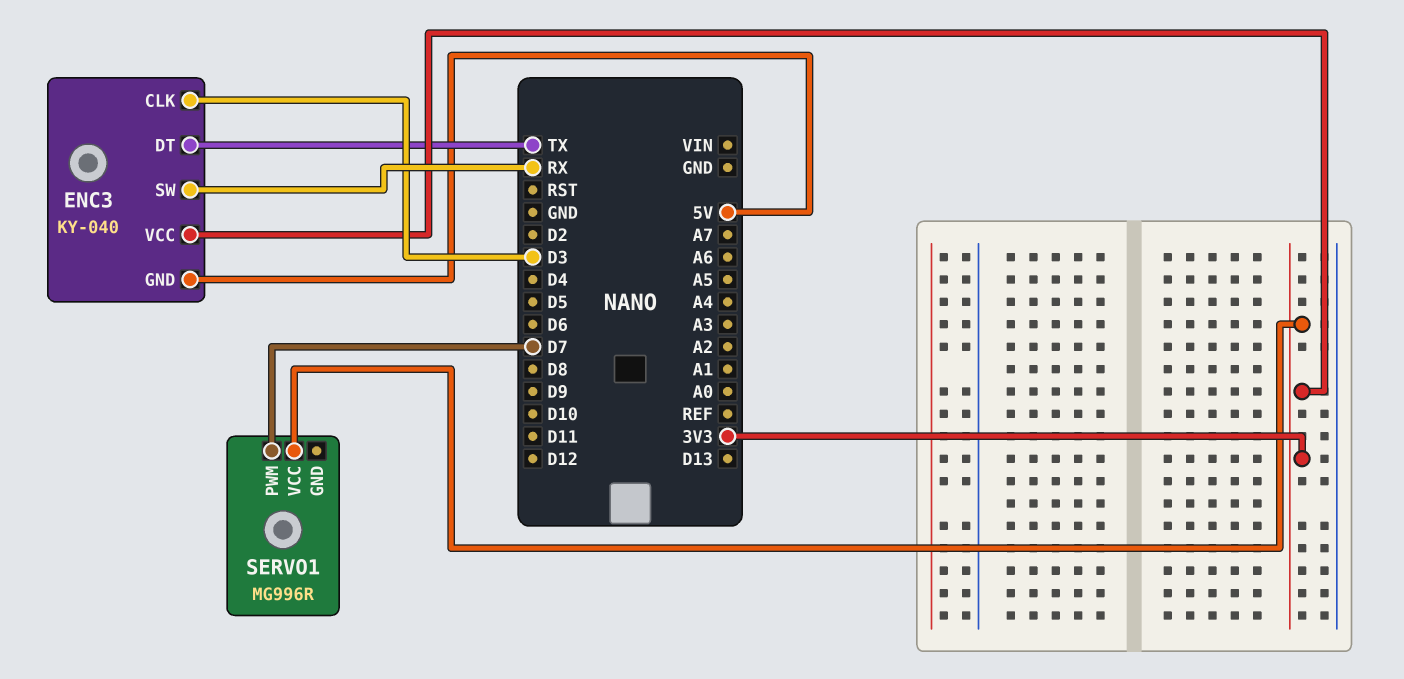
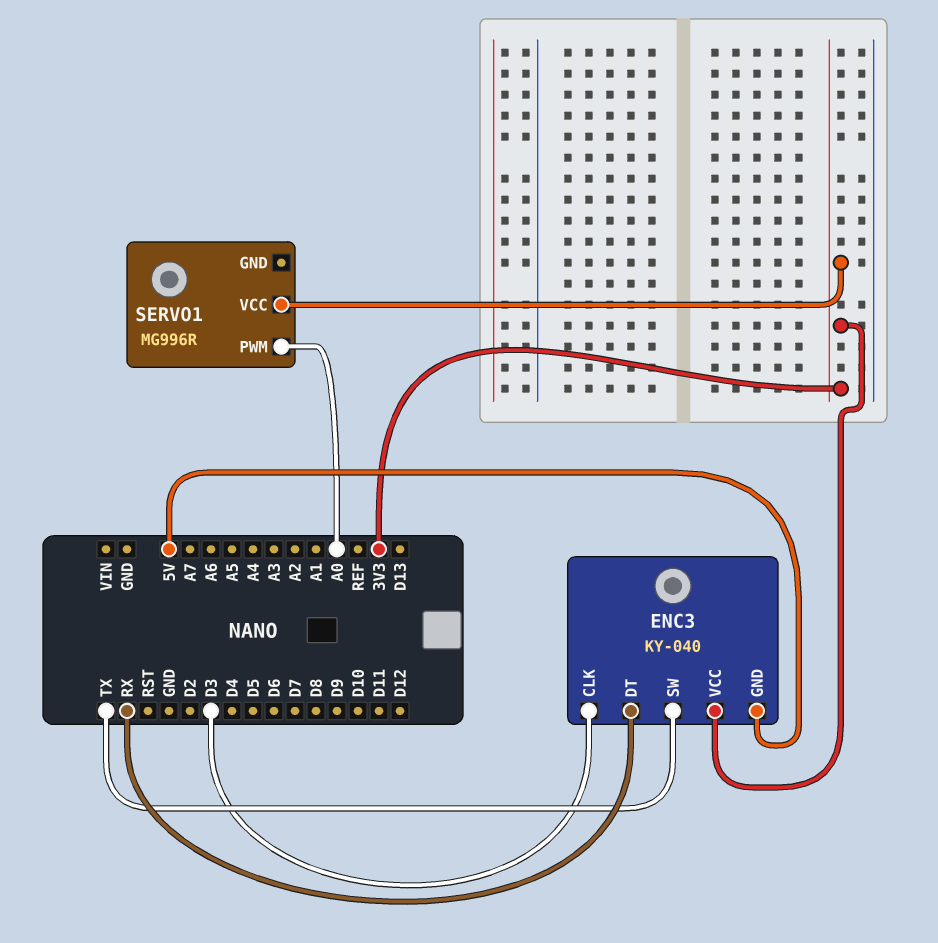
ENC3 pin DT: TX -> RX
ENC3 pin SW: RX -> TX
SERVO1 pin PWM: D7 -> A0

